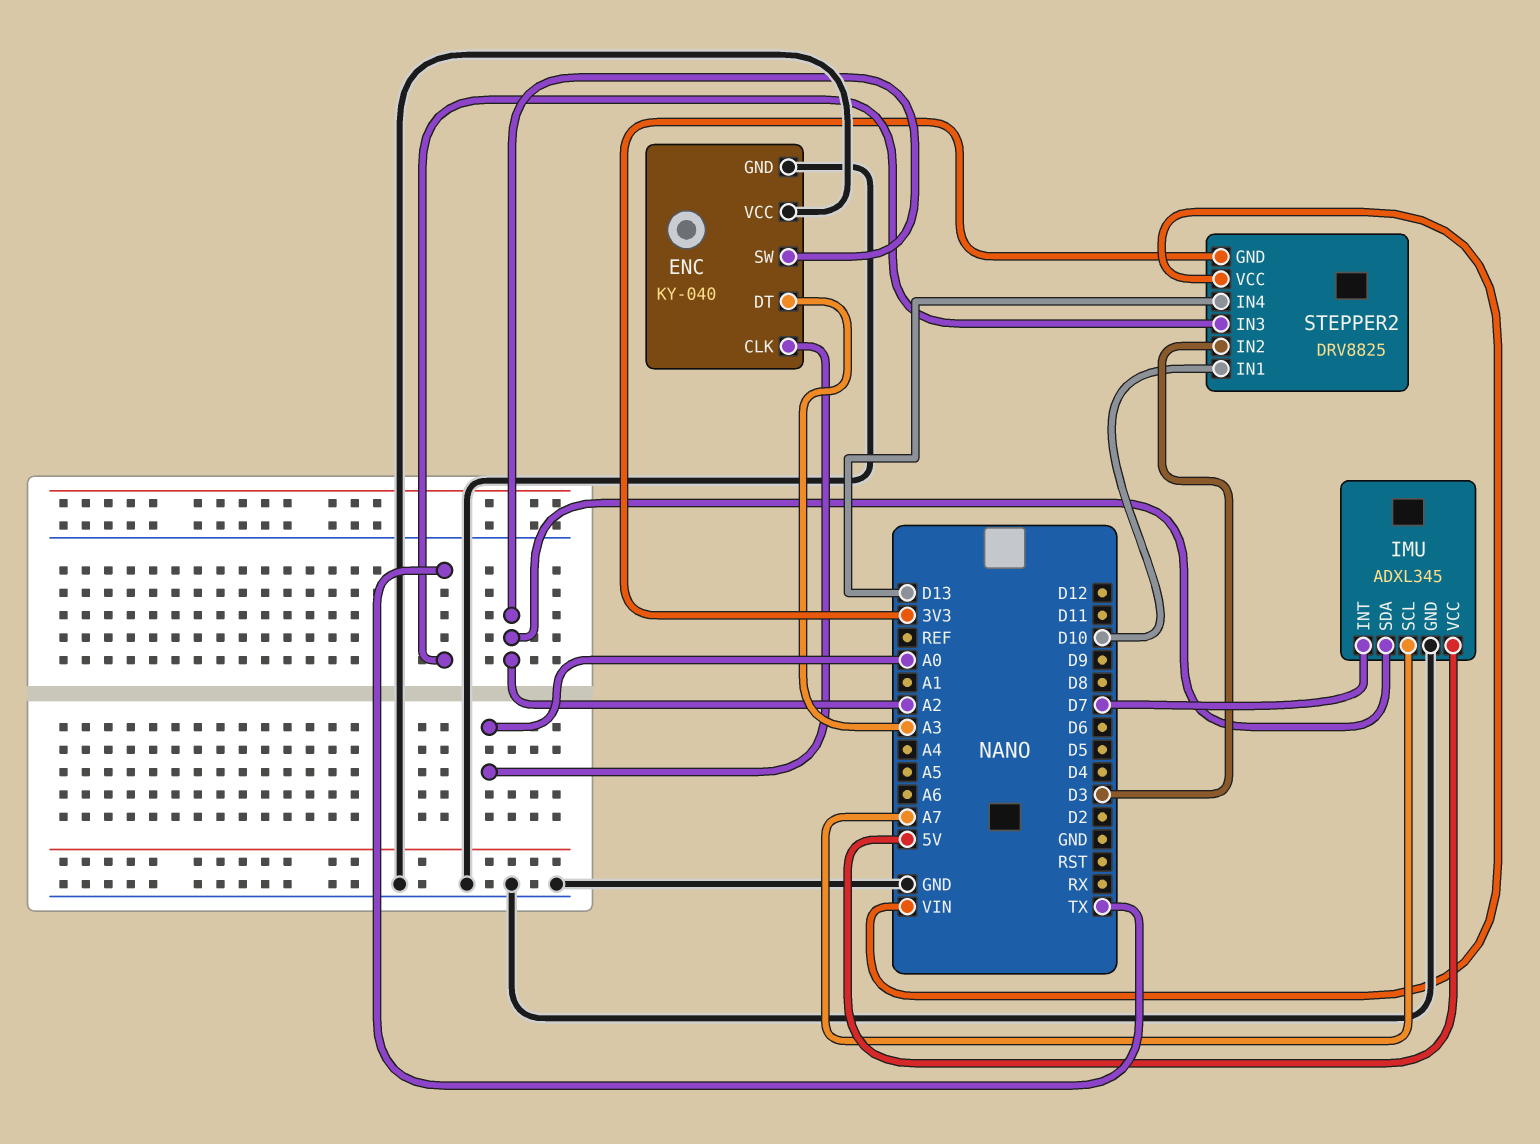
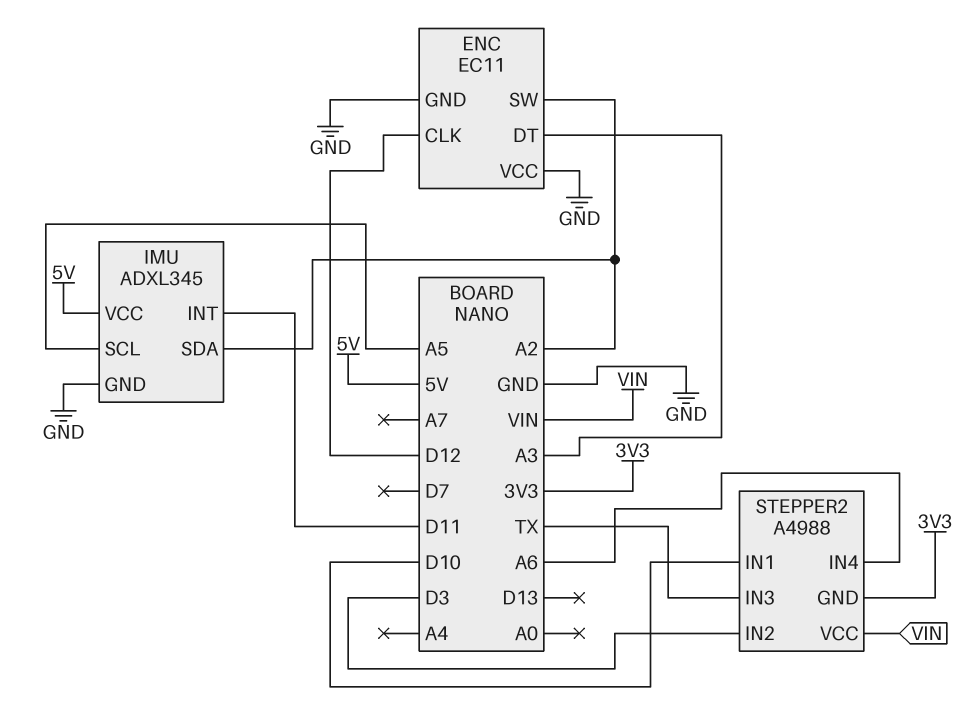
ENC: KY-040 -> EC11
ENC pin CLK: A0 -> D12
IMU pin INT: D7 -> D11
IMU pin SCL: A7 -> A5
STEPPER2: DRV8825 -> A4988
STEPPER2 pin IN4: D13 -> A6

